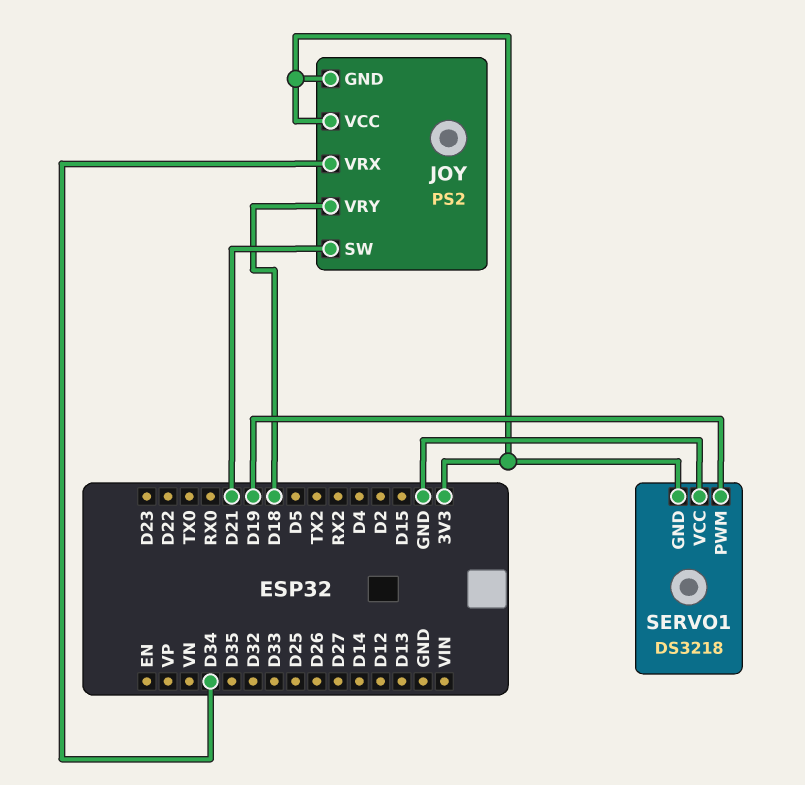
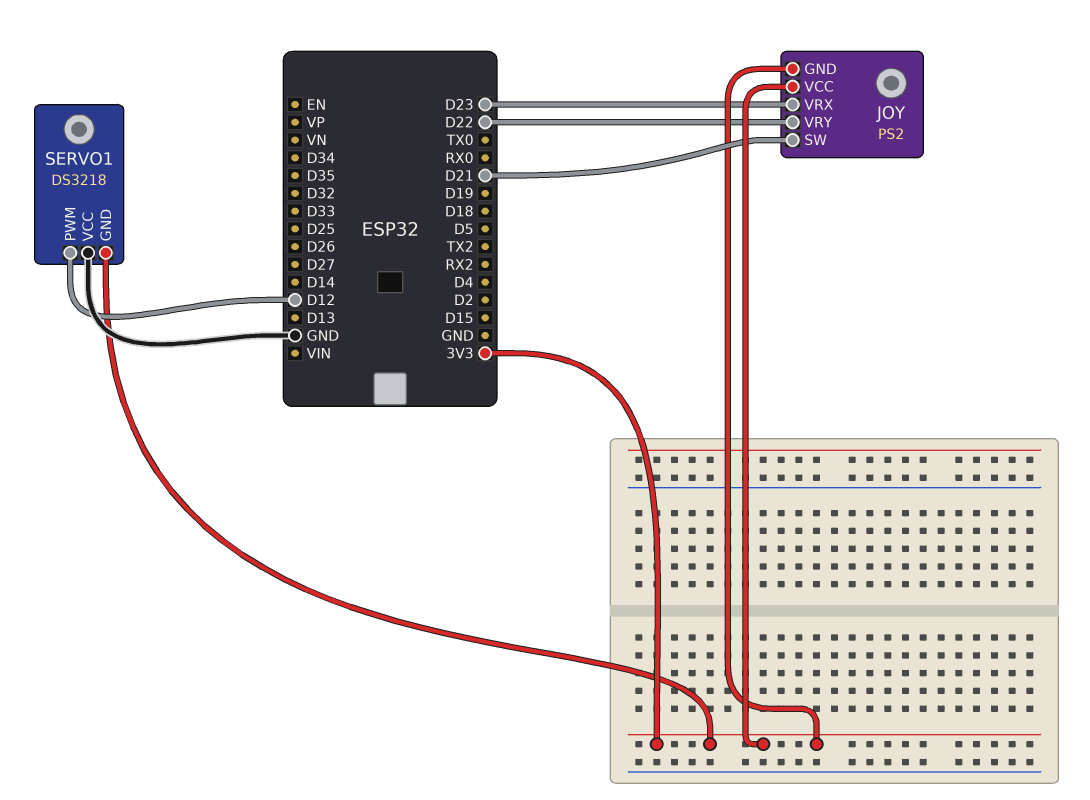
JOY pin VRX: D34 -> D23
JOY pin VRY: D18 -> D22
SERVO1 pin PWM: D19 -> D12

